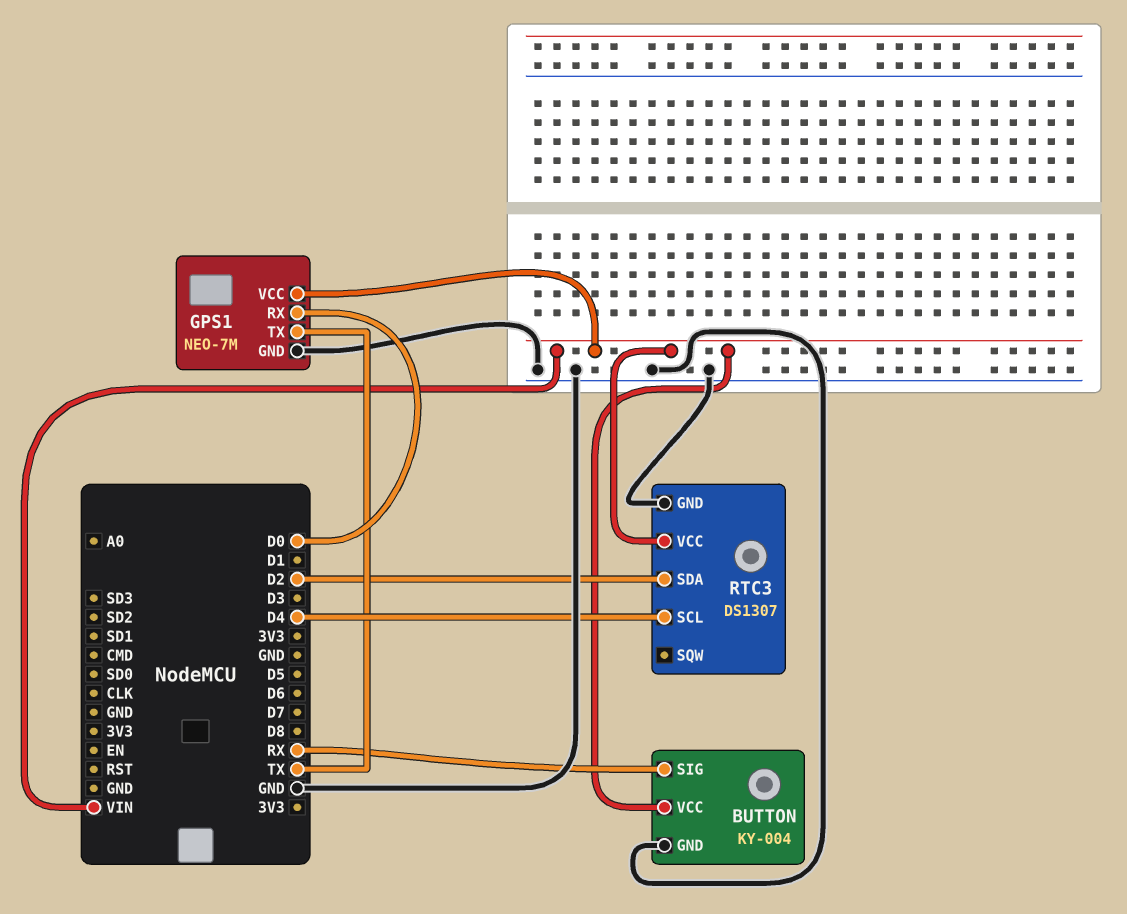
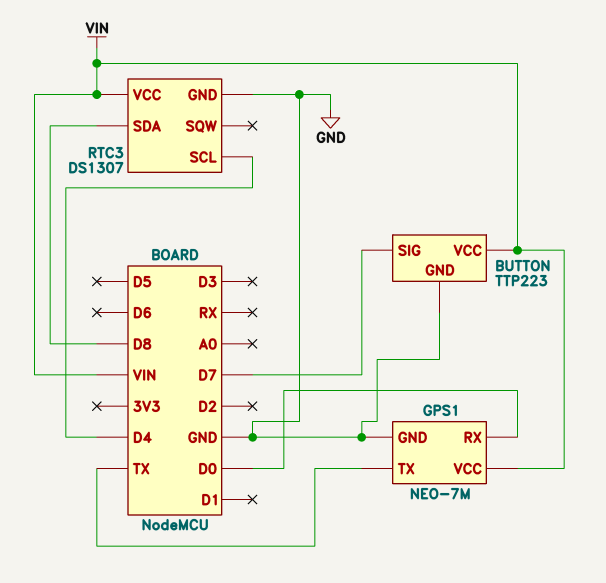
BUTTON: KY-004 -> TTP223
BUTTON pin SIG: RX -> D7
RTC3 pin SDA: D2 -> D8

